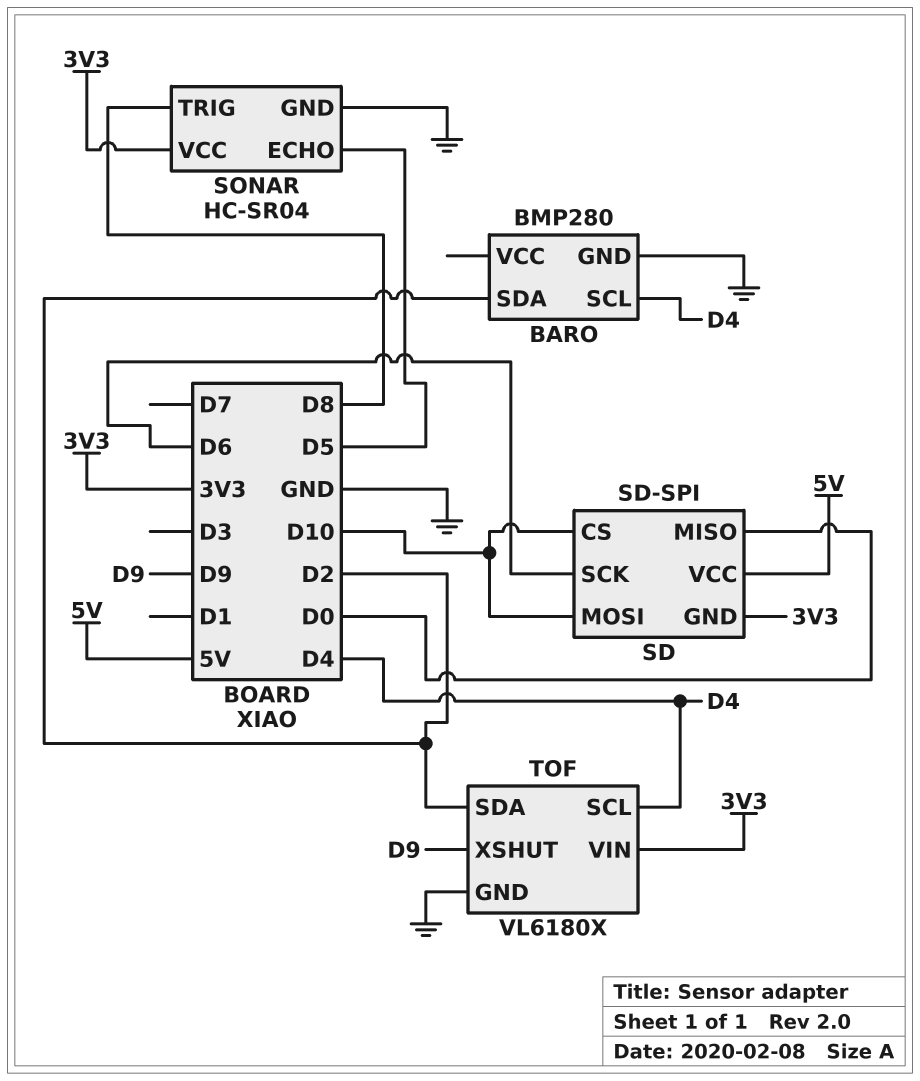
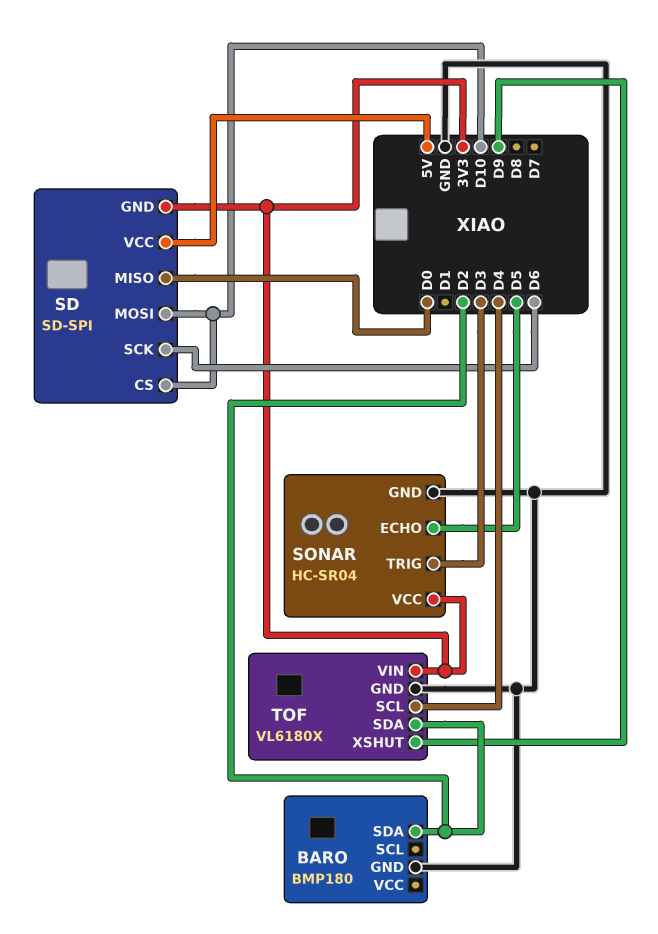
BARO: BMP280 -> BMP180
BARO pin SCL: D4 -> none
SONAR pin TRIG: D8 -> D3

